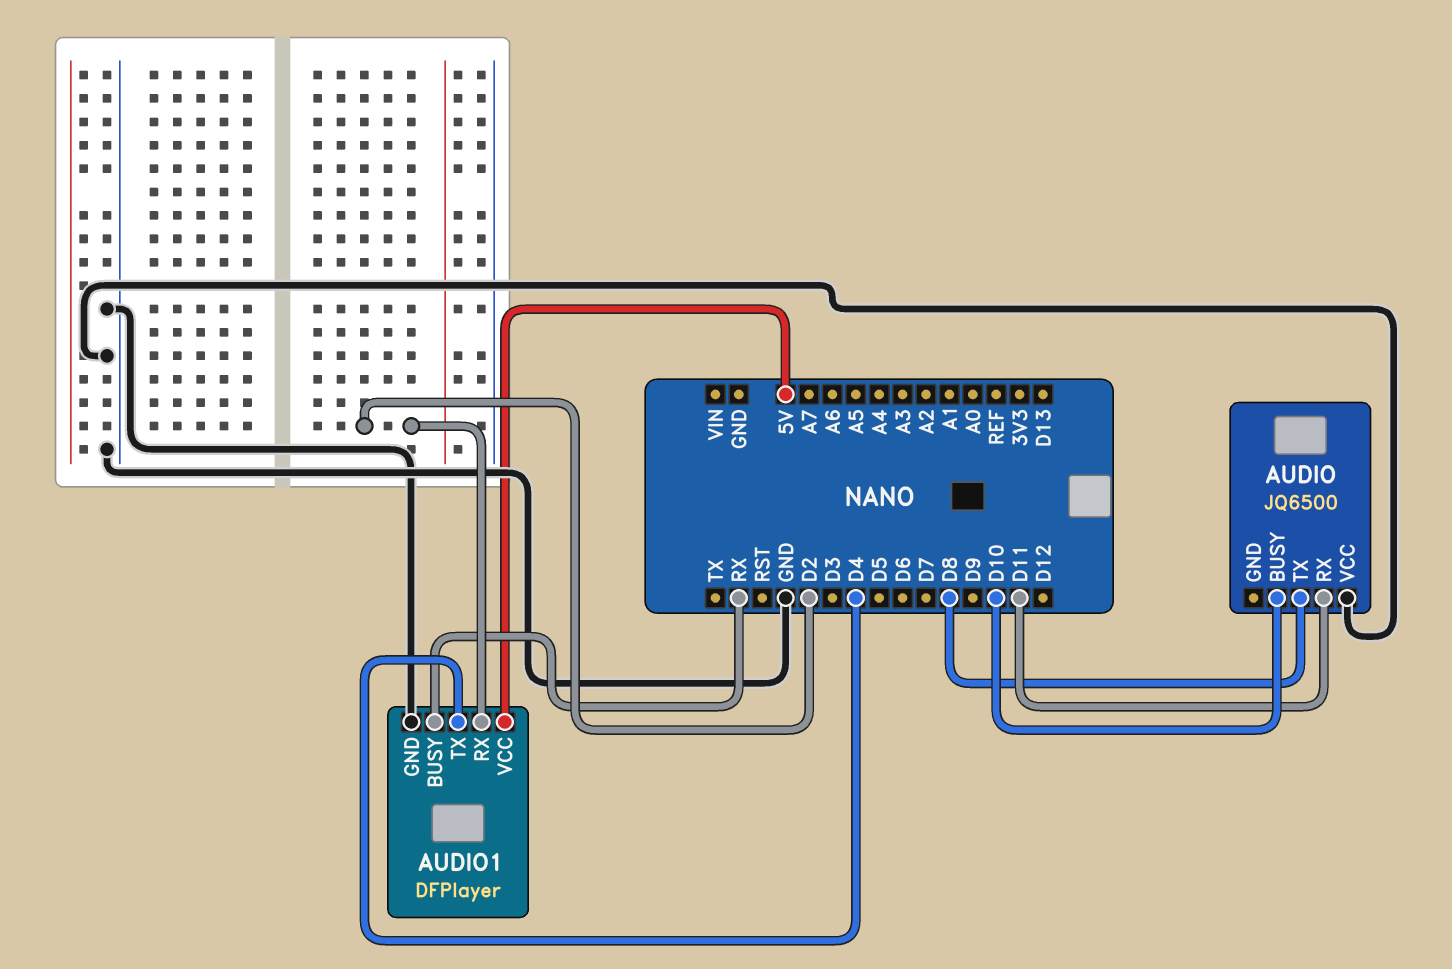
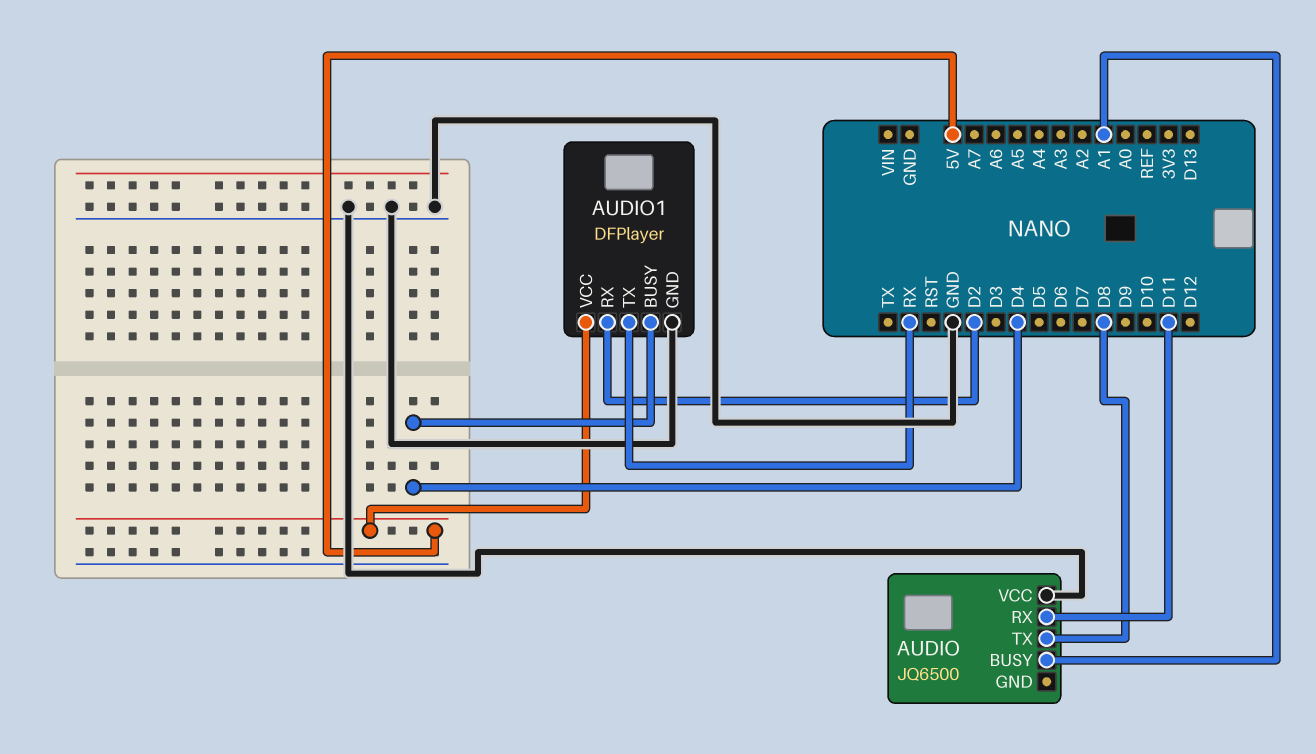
AUDIO pin BUSY: D10 -> A1
AUDIO1 pin BUSY: RX -> D4
AUDIO1 pin TX: D4 -> RX

